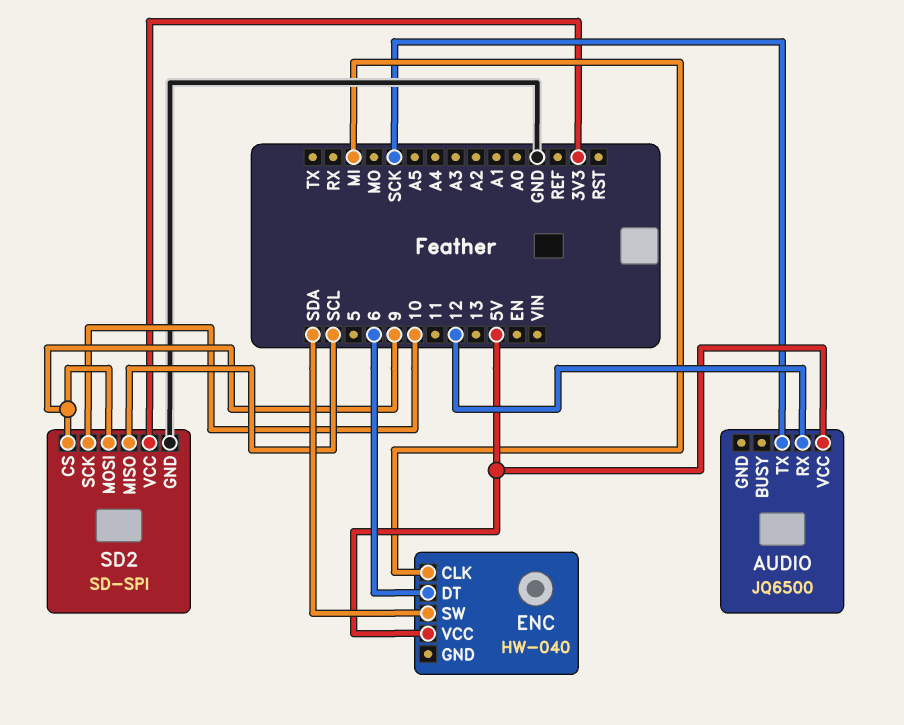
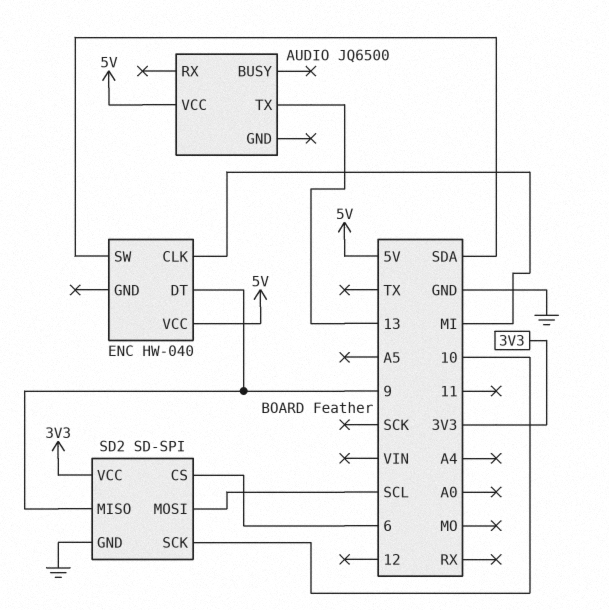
AUDIO pin RX: 12 -> none
AUDIO pin TX: SCK -> 13
ENC pin DT: 6 -> 9
SD2 pin CS: 9 -> 6
SD2 pin MISO: SCL -> 9
SD2 pin MOSI: 9 -> SCL

